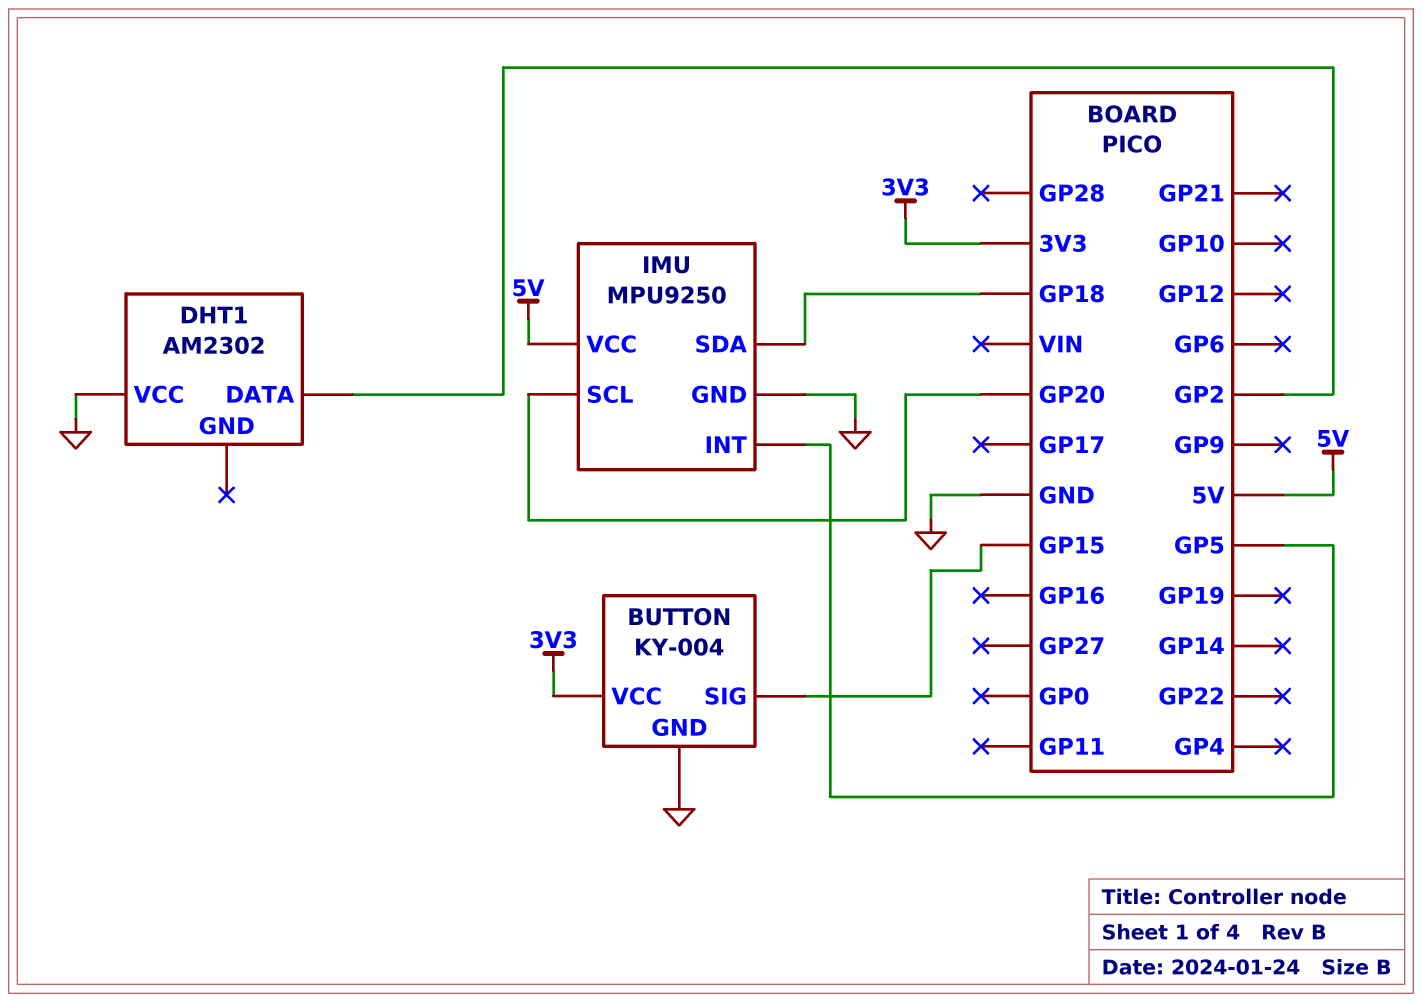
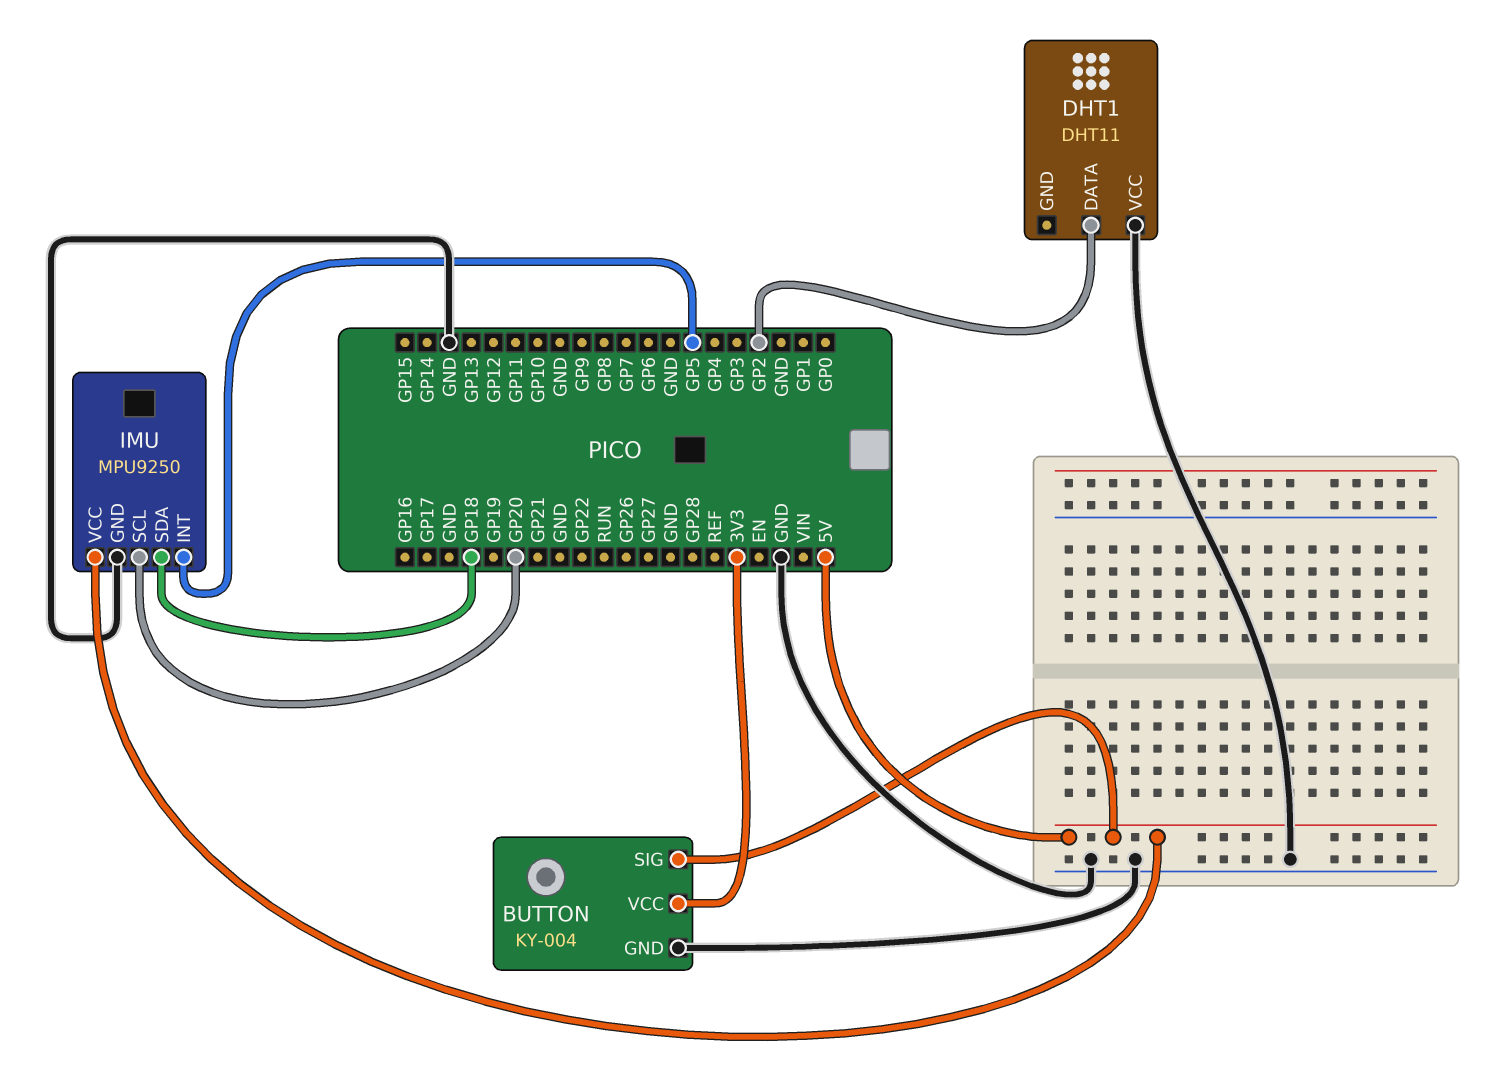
BUTTON pin SIG: GP15 -> 5V
DHT1: AM2302 -> DHT11

